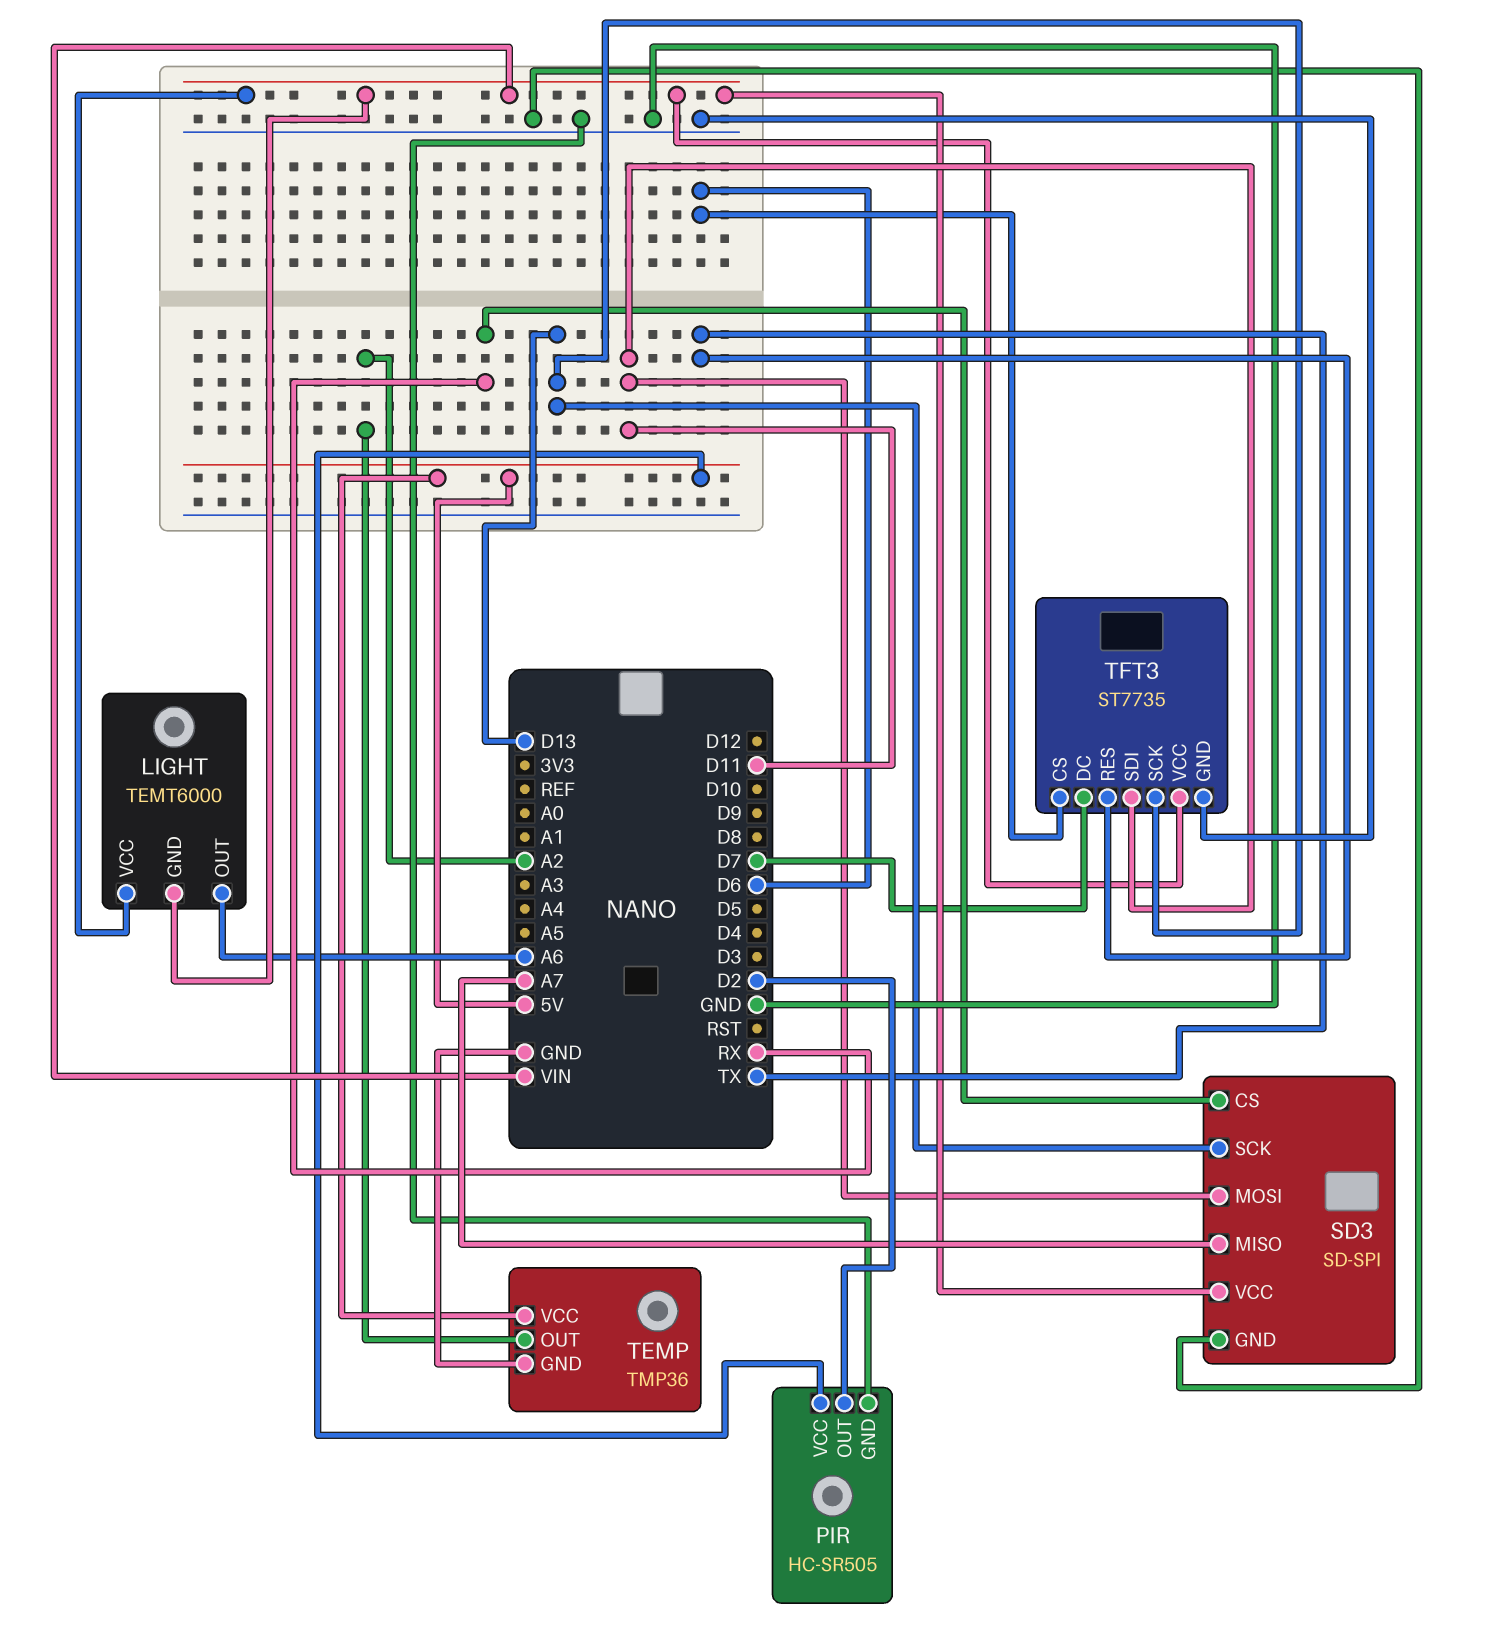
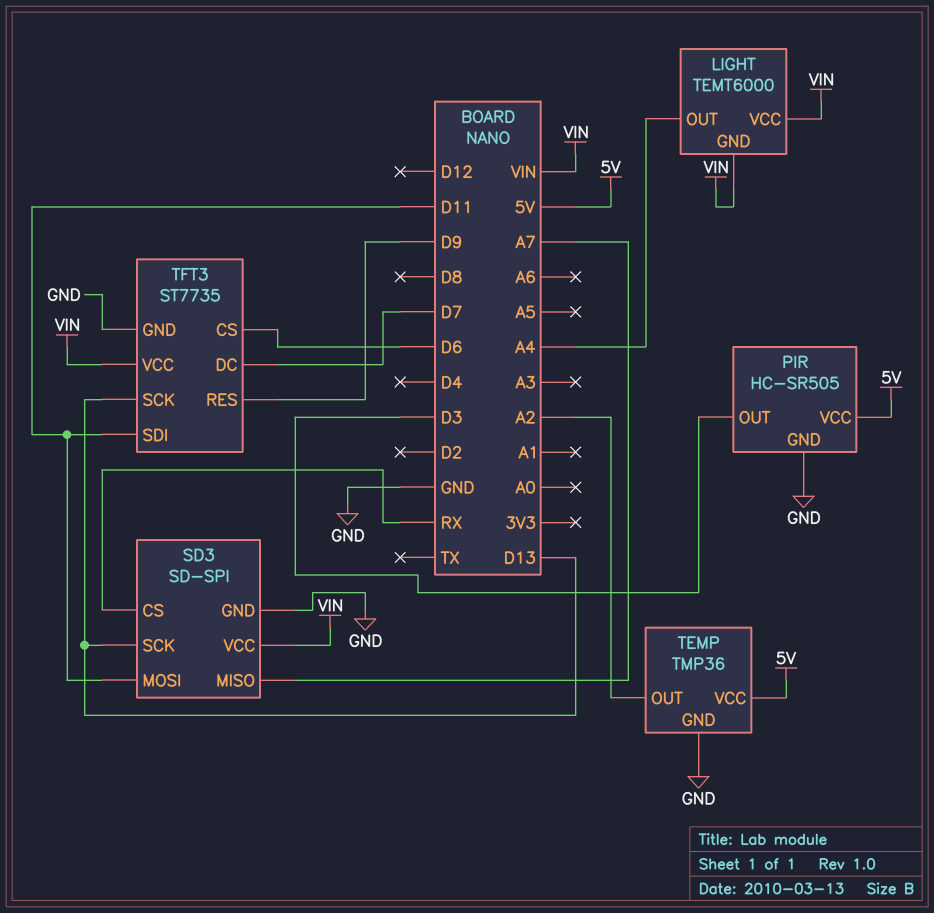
LIGHT pin OUT: A6 -> A4
PIR pin OUT: D2 -> D3
TFT3 pin RES: TX -> D9

